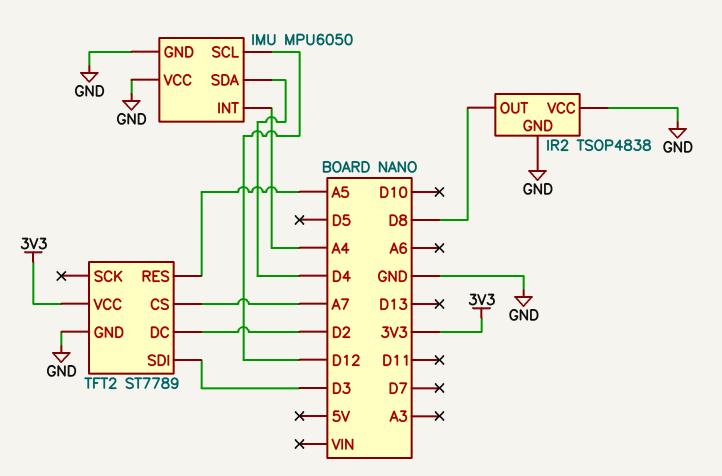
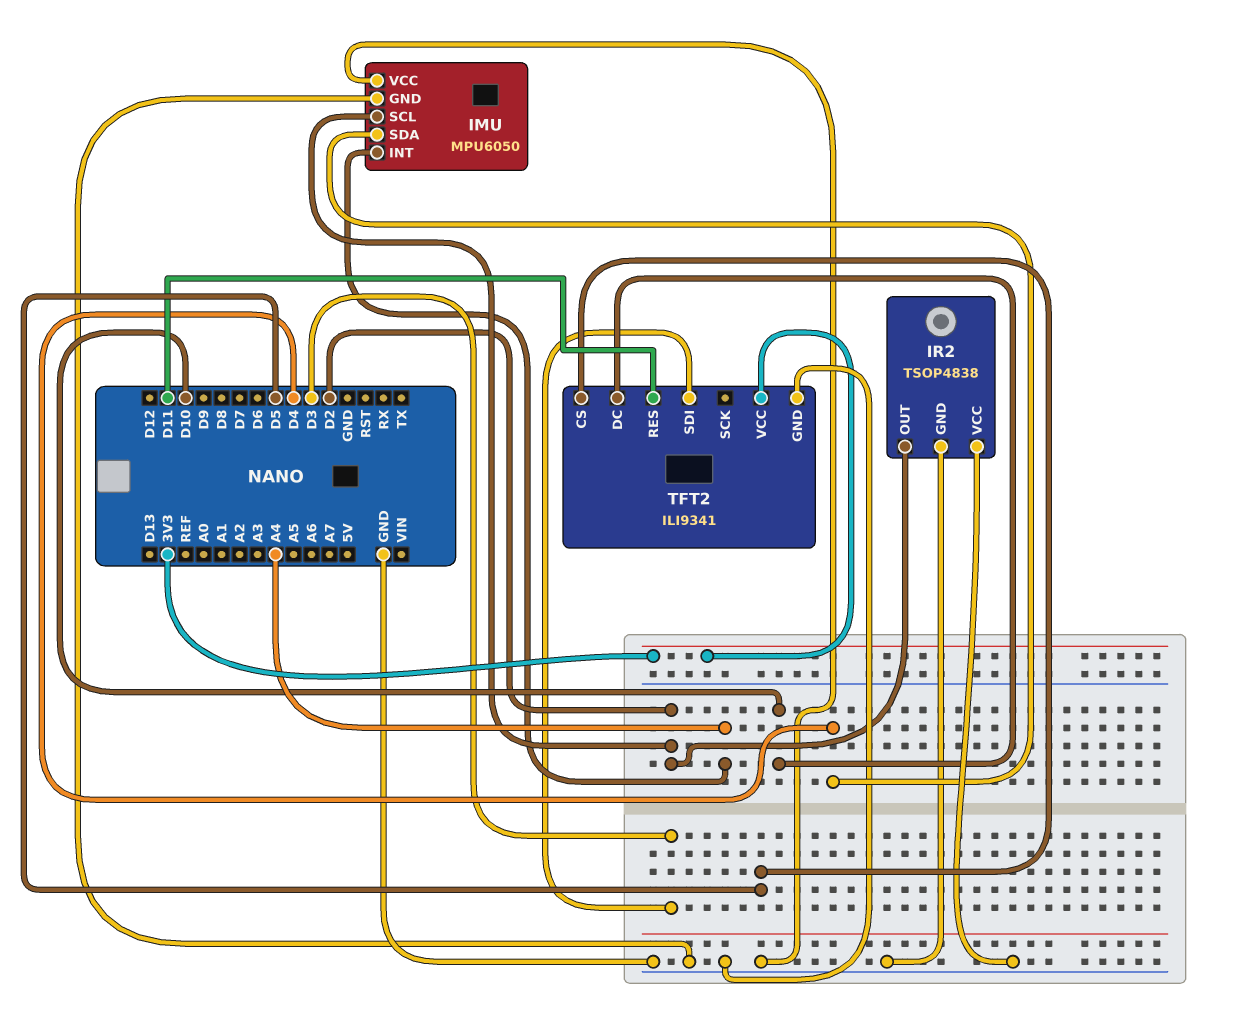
IMU pin SCL: D12 -> D2
IR2 pin OUT: D8 -> D2
TFT2: ST7789 -> ILI9341
TFT2 pin CS: A7 -> D5
TFT2 pin DC: D2 -> D10
TFT2 pin RES: A5 -> D11

